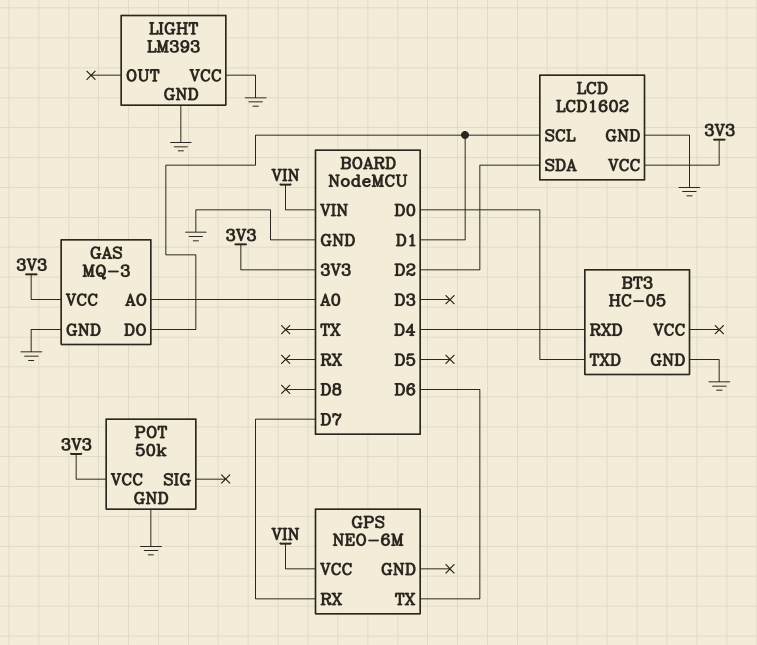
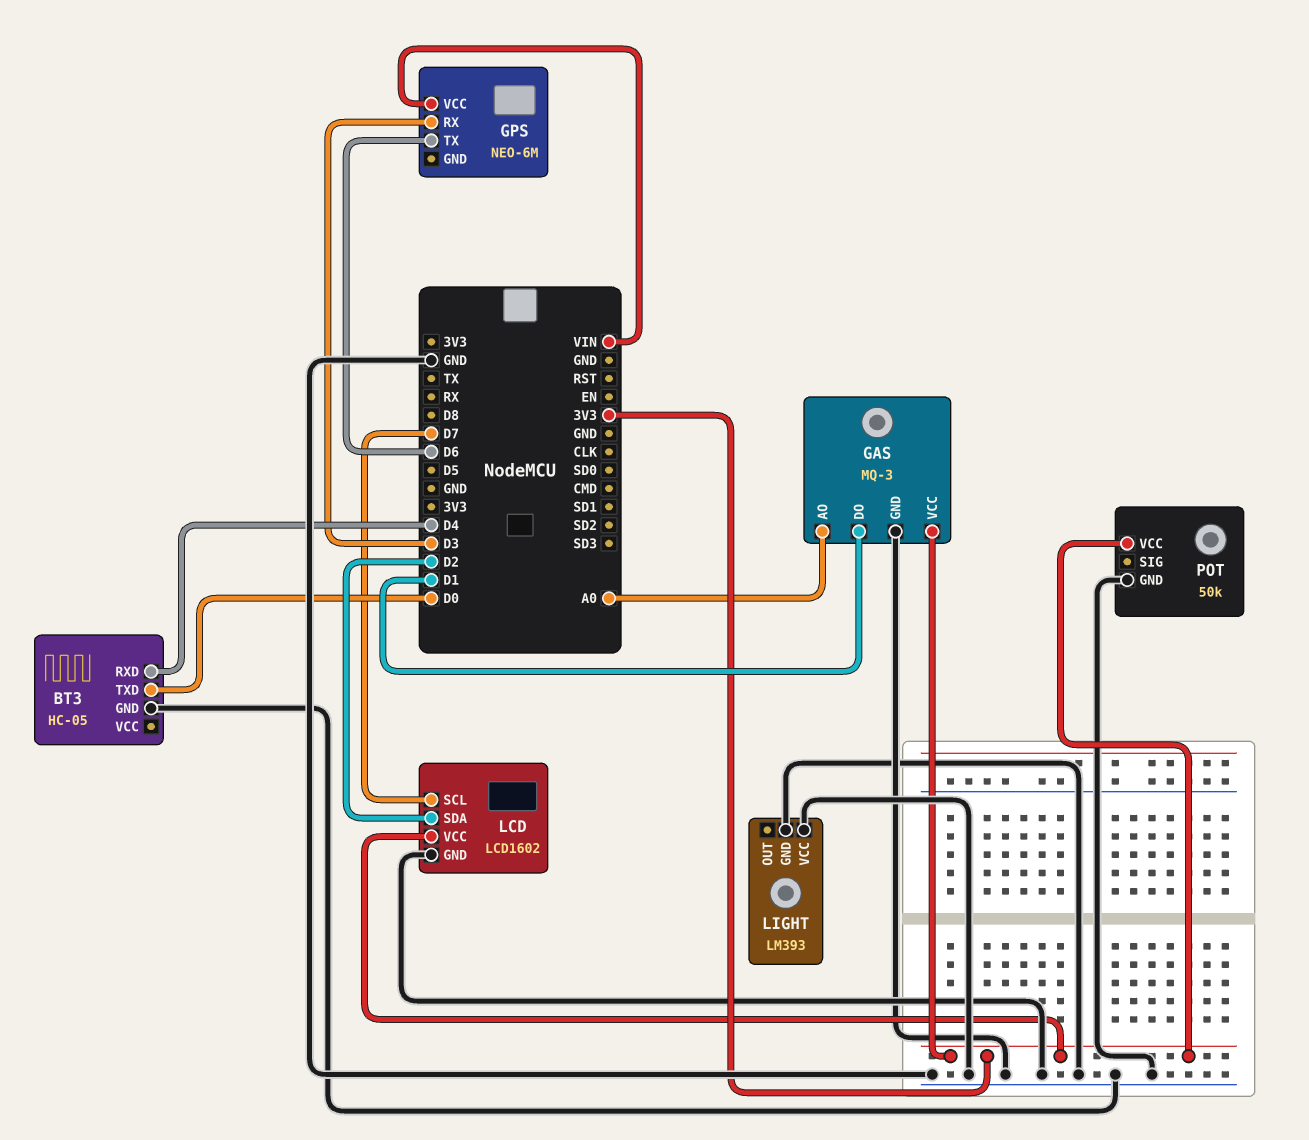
GPS pin RX: D7 -> D3
LCD pin SCL: D1 -> D7

